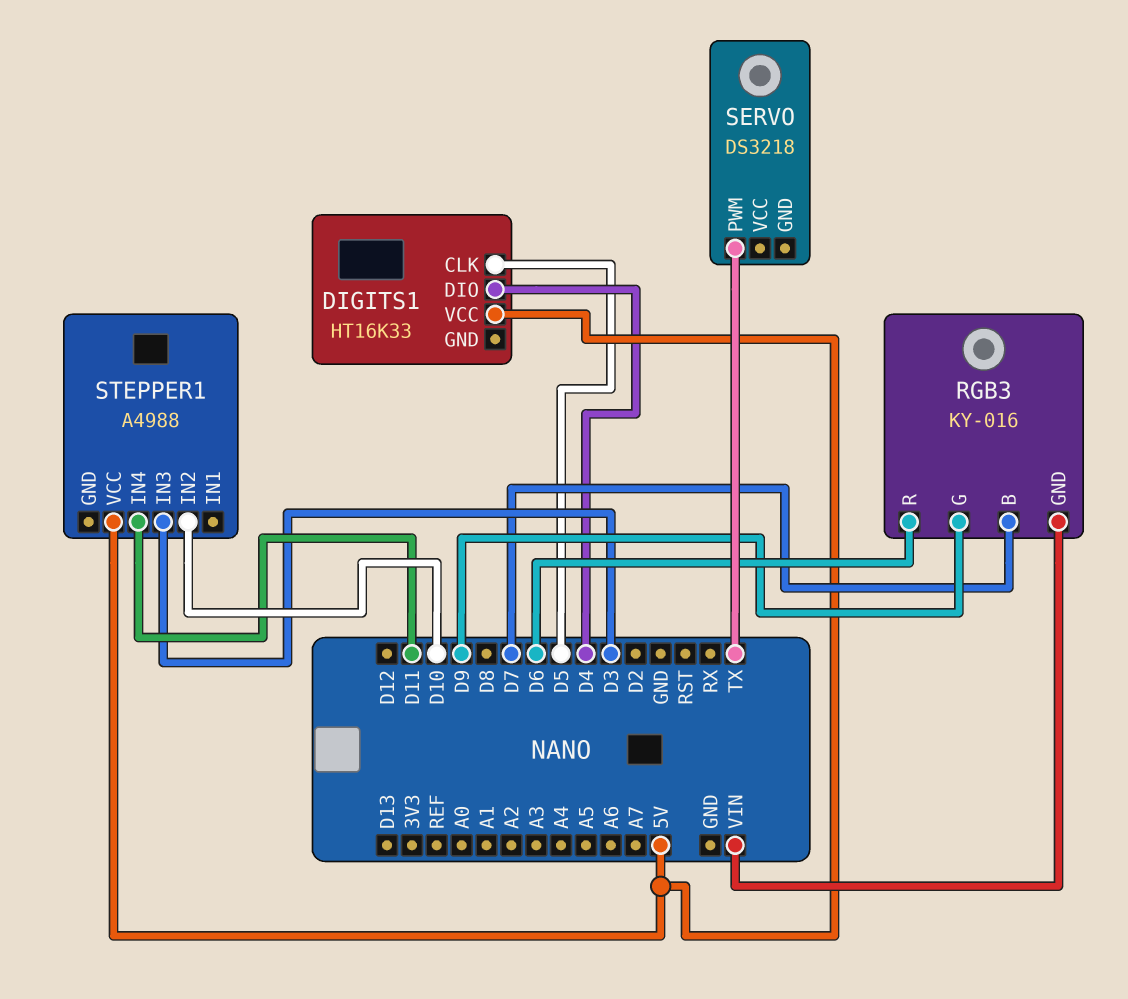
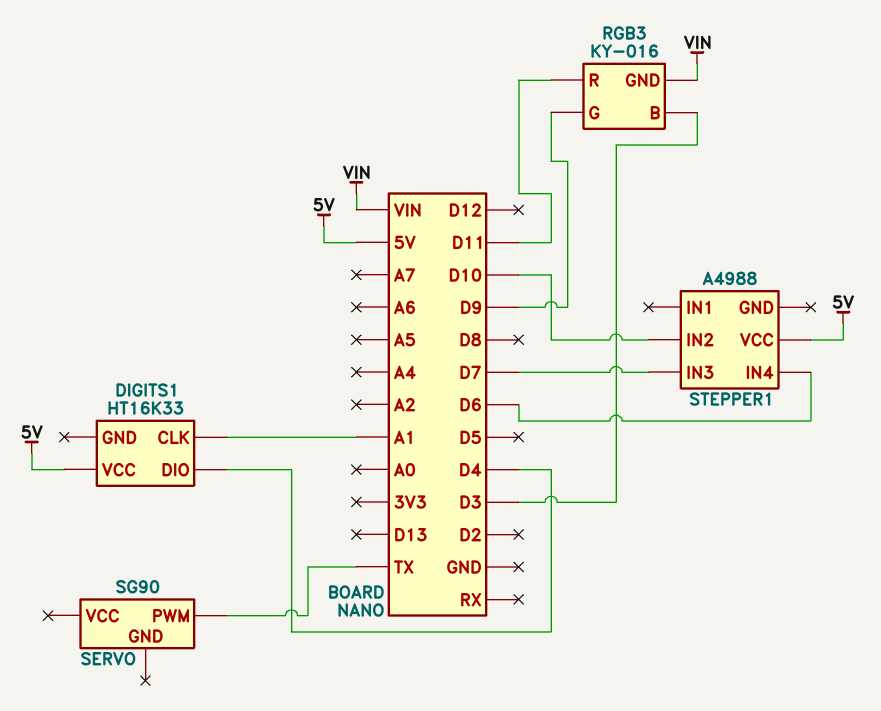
DIGITS1 pin CLK: D5 -> A1
RGB3 pin B: D7 -> D3
RGB3 pin R: D6 -> D11
SERVO: DS3218 -> SG90
STEPPER1 pin IN3: D3 -> D7
STEPPER1 pin IN4: D11 -> D6

